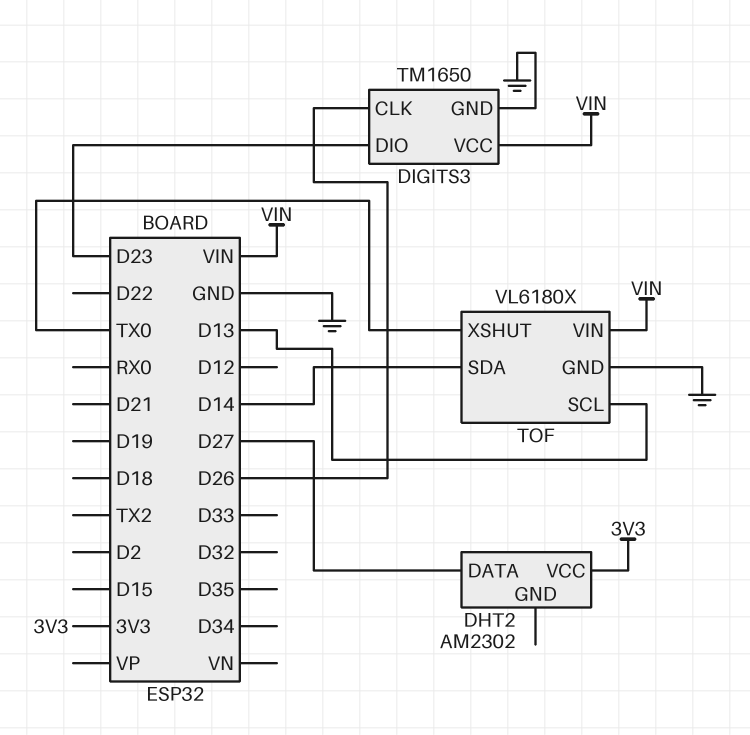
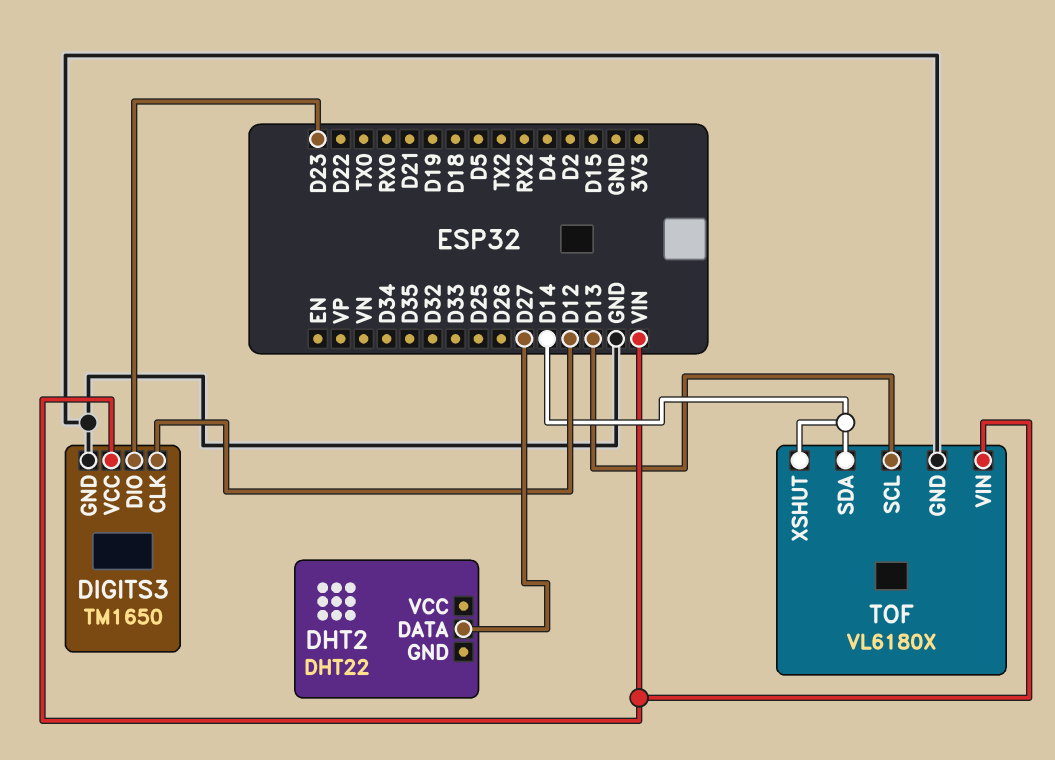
DHT2: AM2302 -> DHT22
DHT2 pin VCC: 3V3 -> none
DIGITS3 pin CLK: D26 -> D12
TOF pin XSHUT: TX0 -> D14

